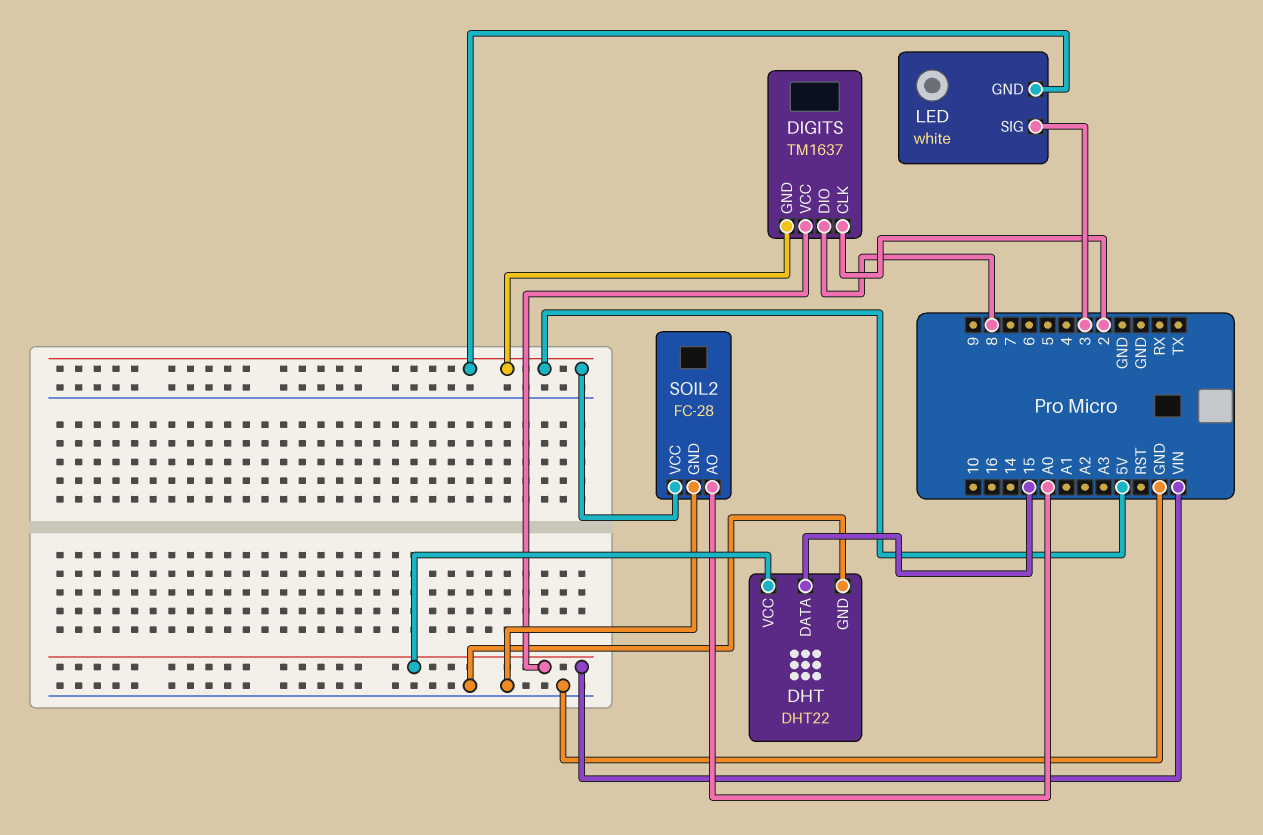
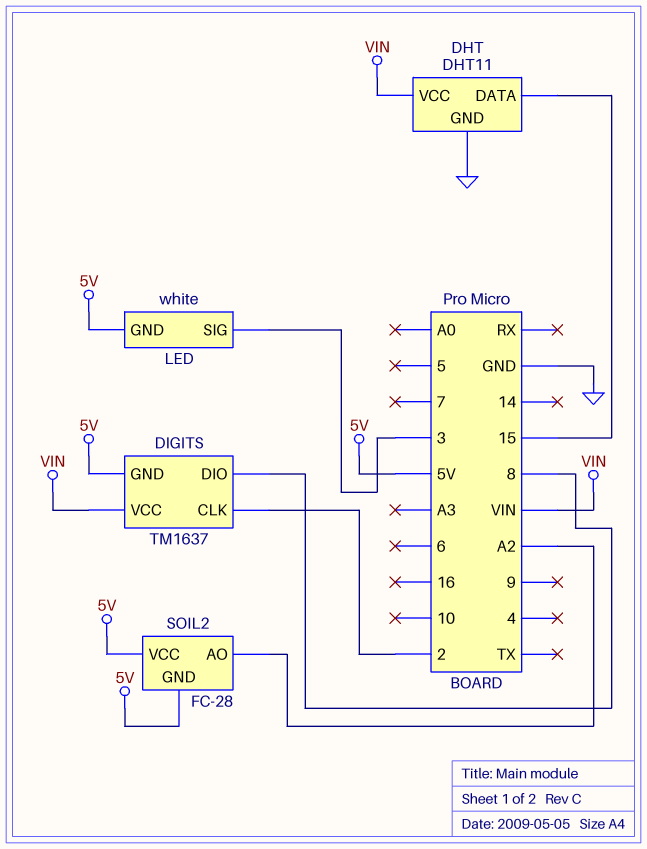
DHT: DHT22 -> DHT11
SOIL2 pin AO: A0 -> A2
SOIL2 pin GND: GND -> 5V

